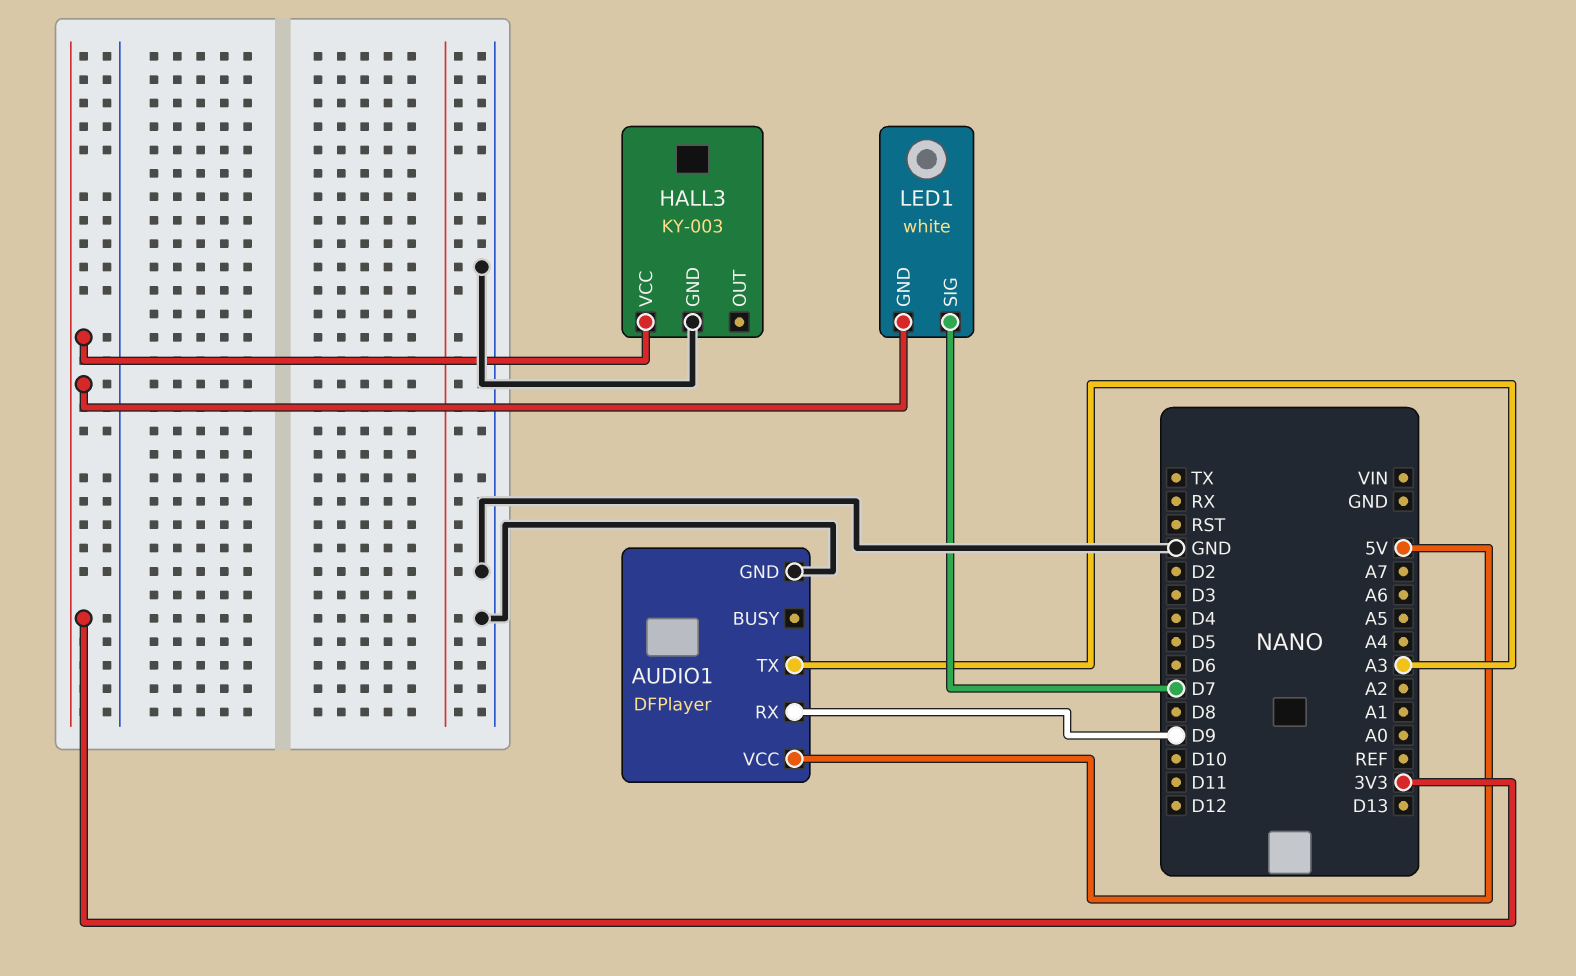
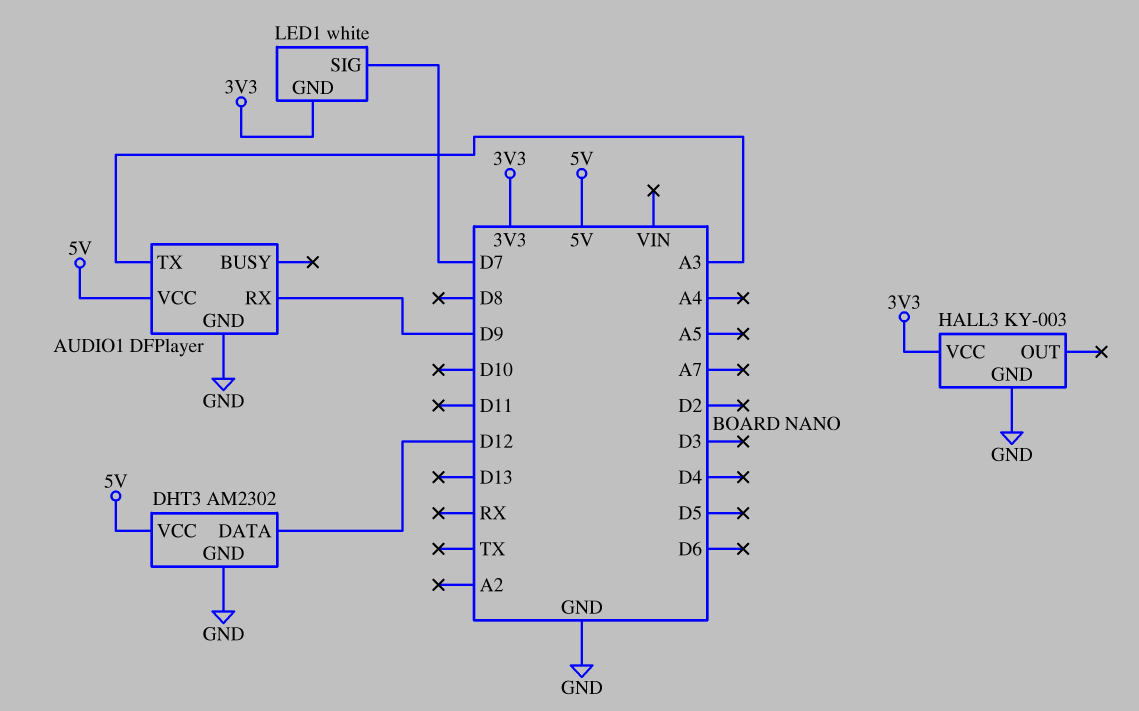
DHT3: none -> AM2302
DHT3 pin DATA: none -> D12
DHT3 pin GND: none -> GND
DHT3 pin VCC: none -> 5V

